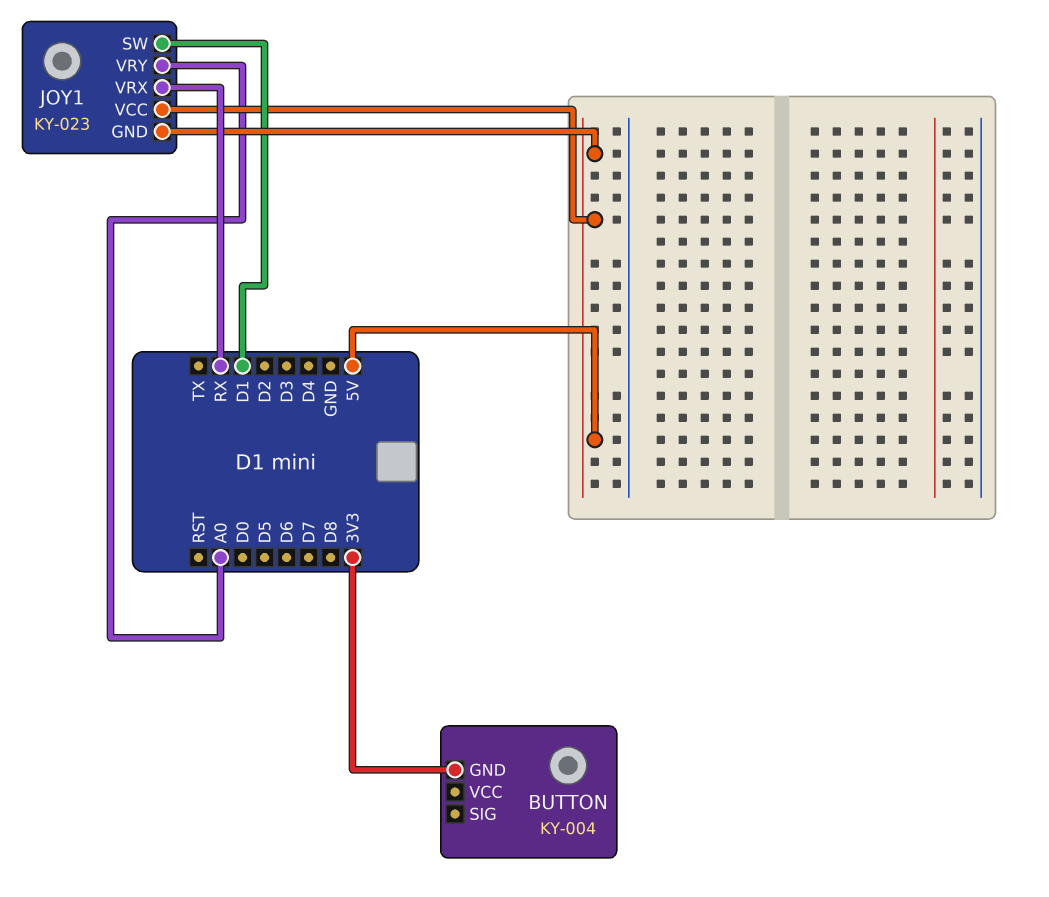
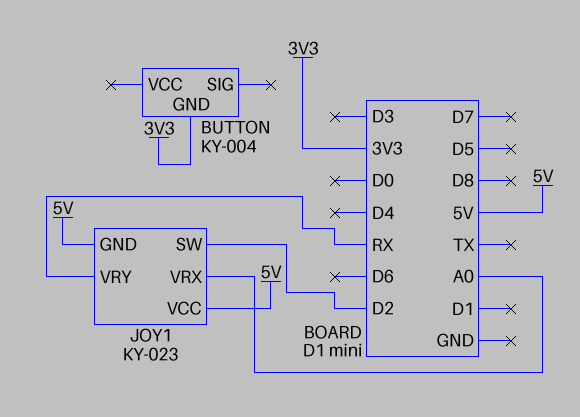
JOY1 pin SW: D1 -> D2
JOY1 pin VRX: RX -> A0
JOY1 pin VRY: A0 -> RX

